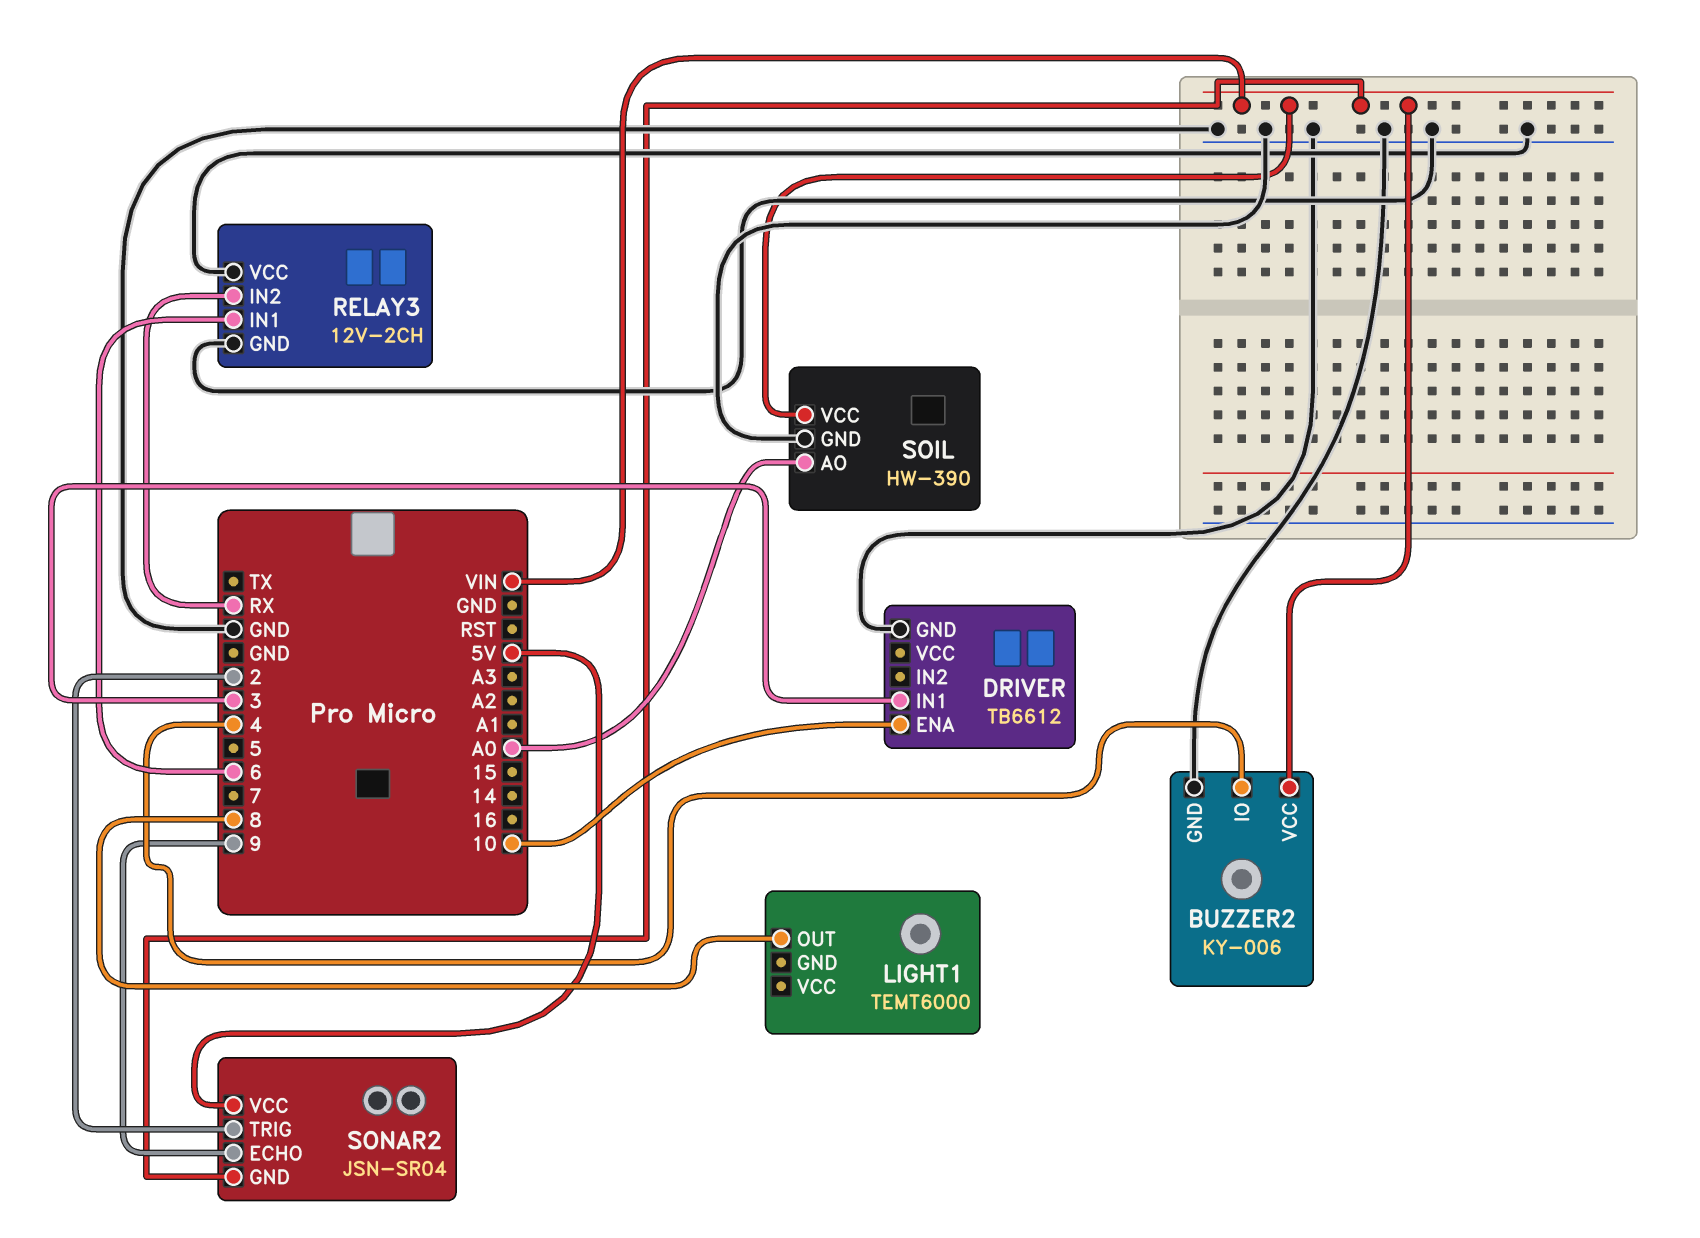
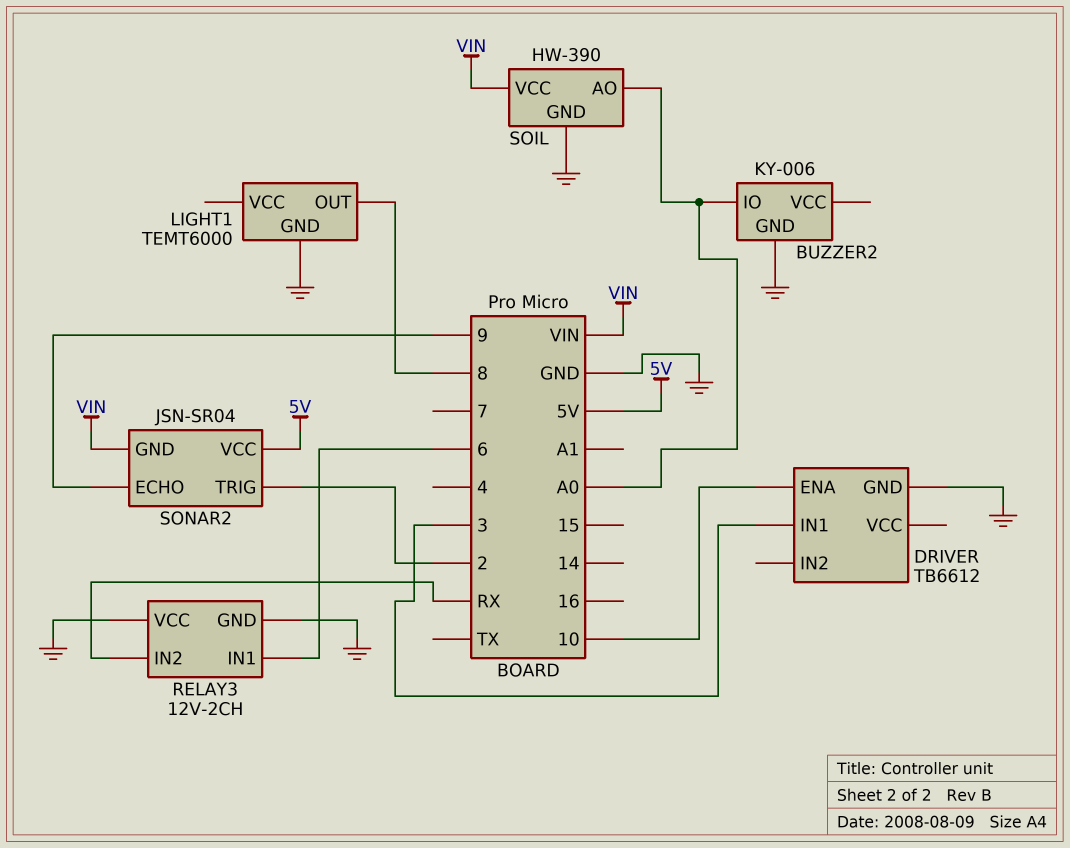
BUZZER2 pin IO: 4 -> A0
BUZZER2 pin VCC: VIN -> none
LIGHT1 pin GND: none -> GND

